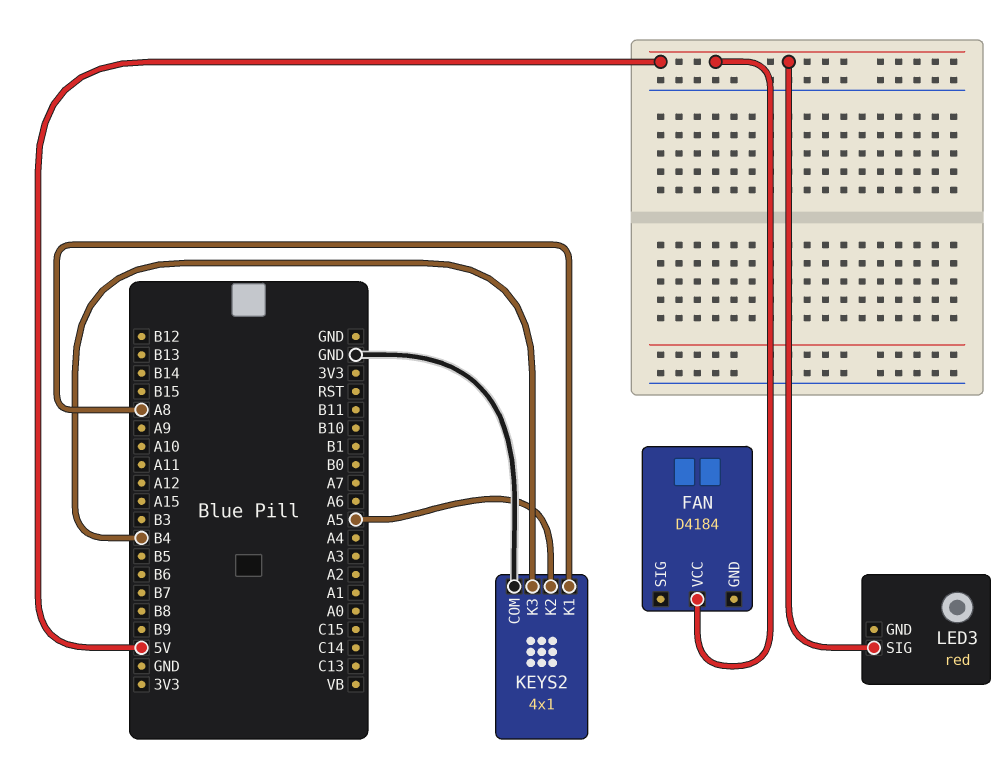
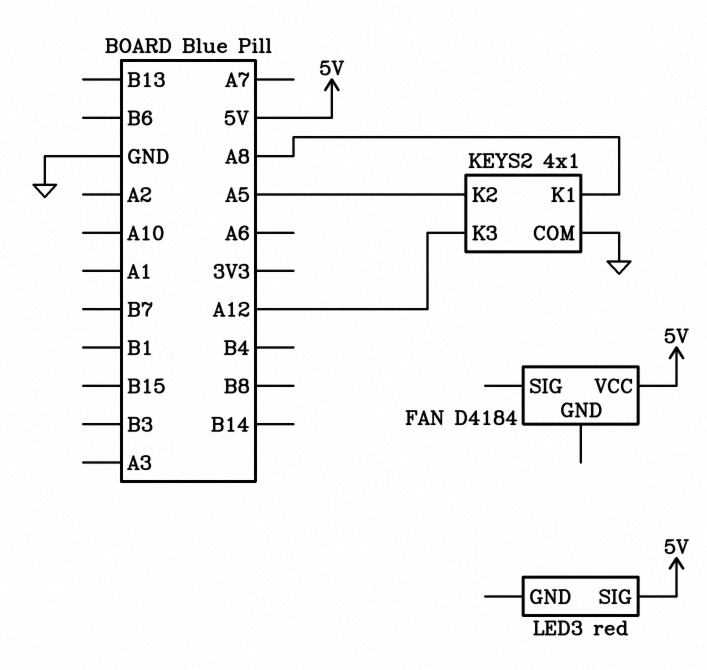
KEYS2 pin K3: B4 -> A12

